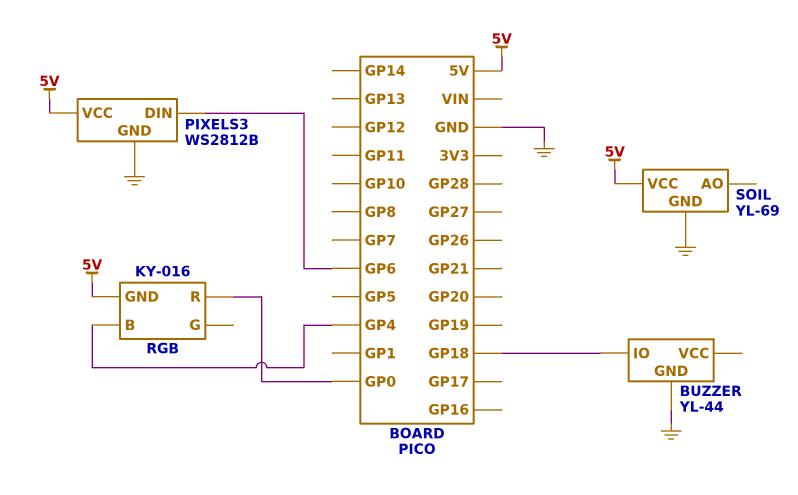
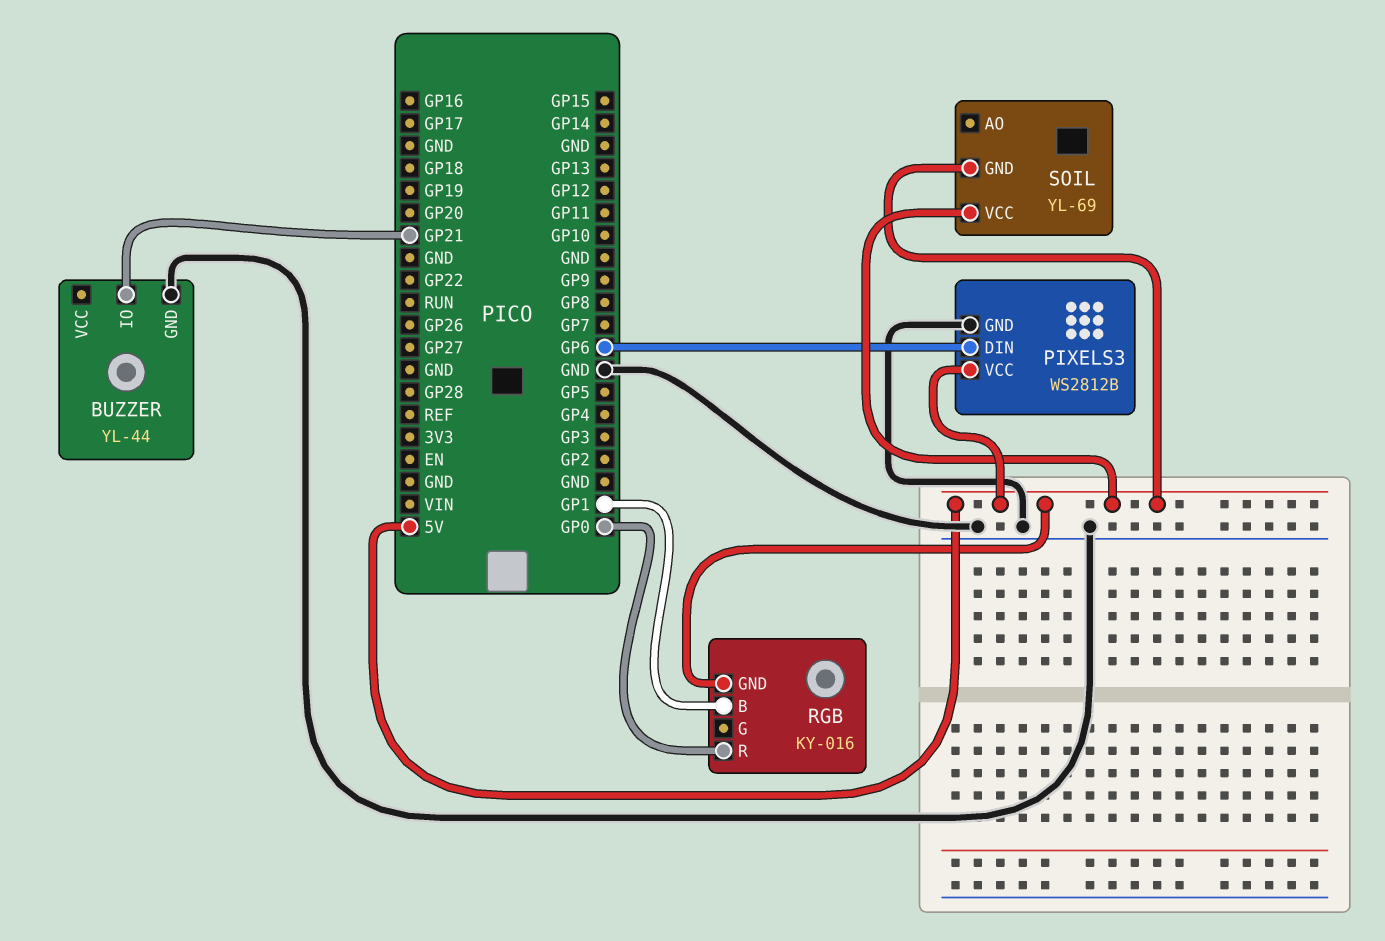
BUZZER pin IO: GP18 -> GP21
RGB pin B: GP4 -> GP1
SOIL pin GND: GND -> 5V

